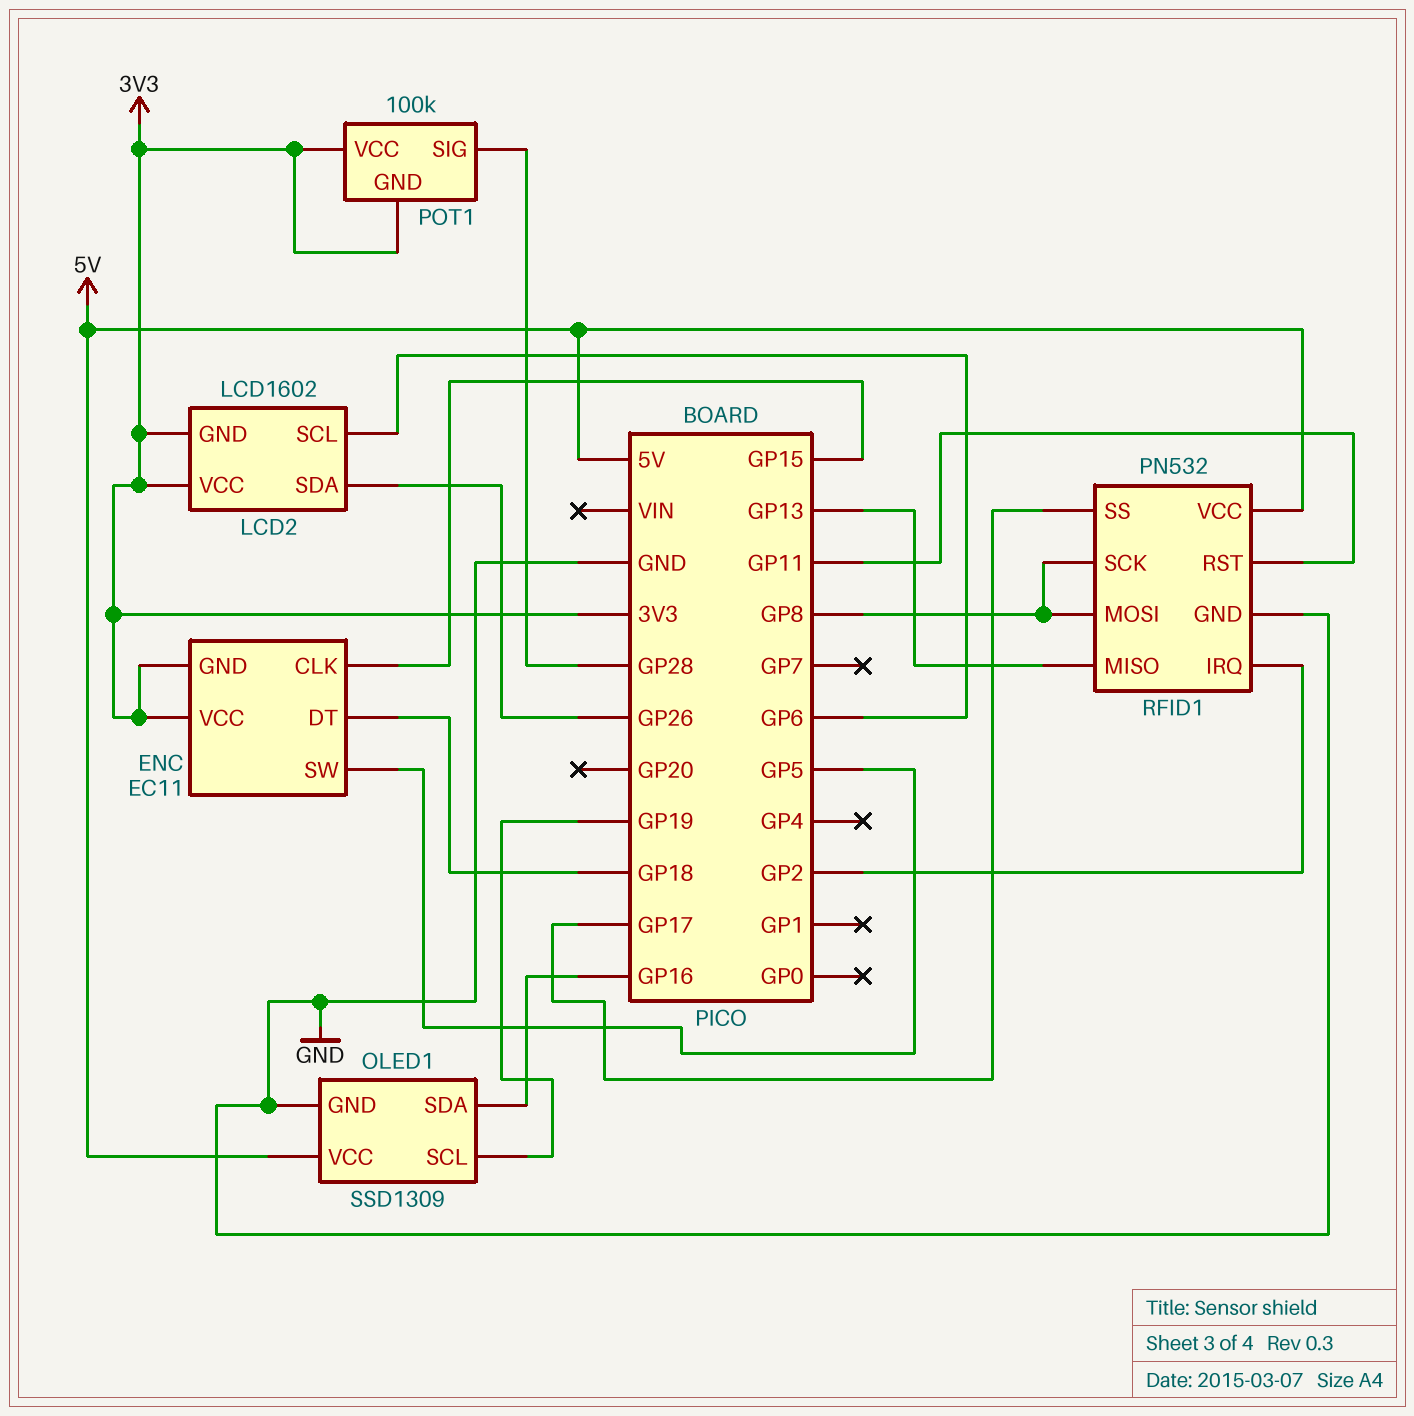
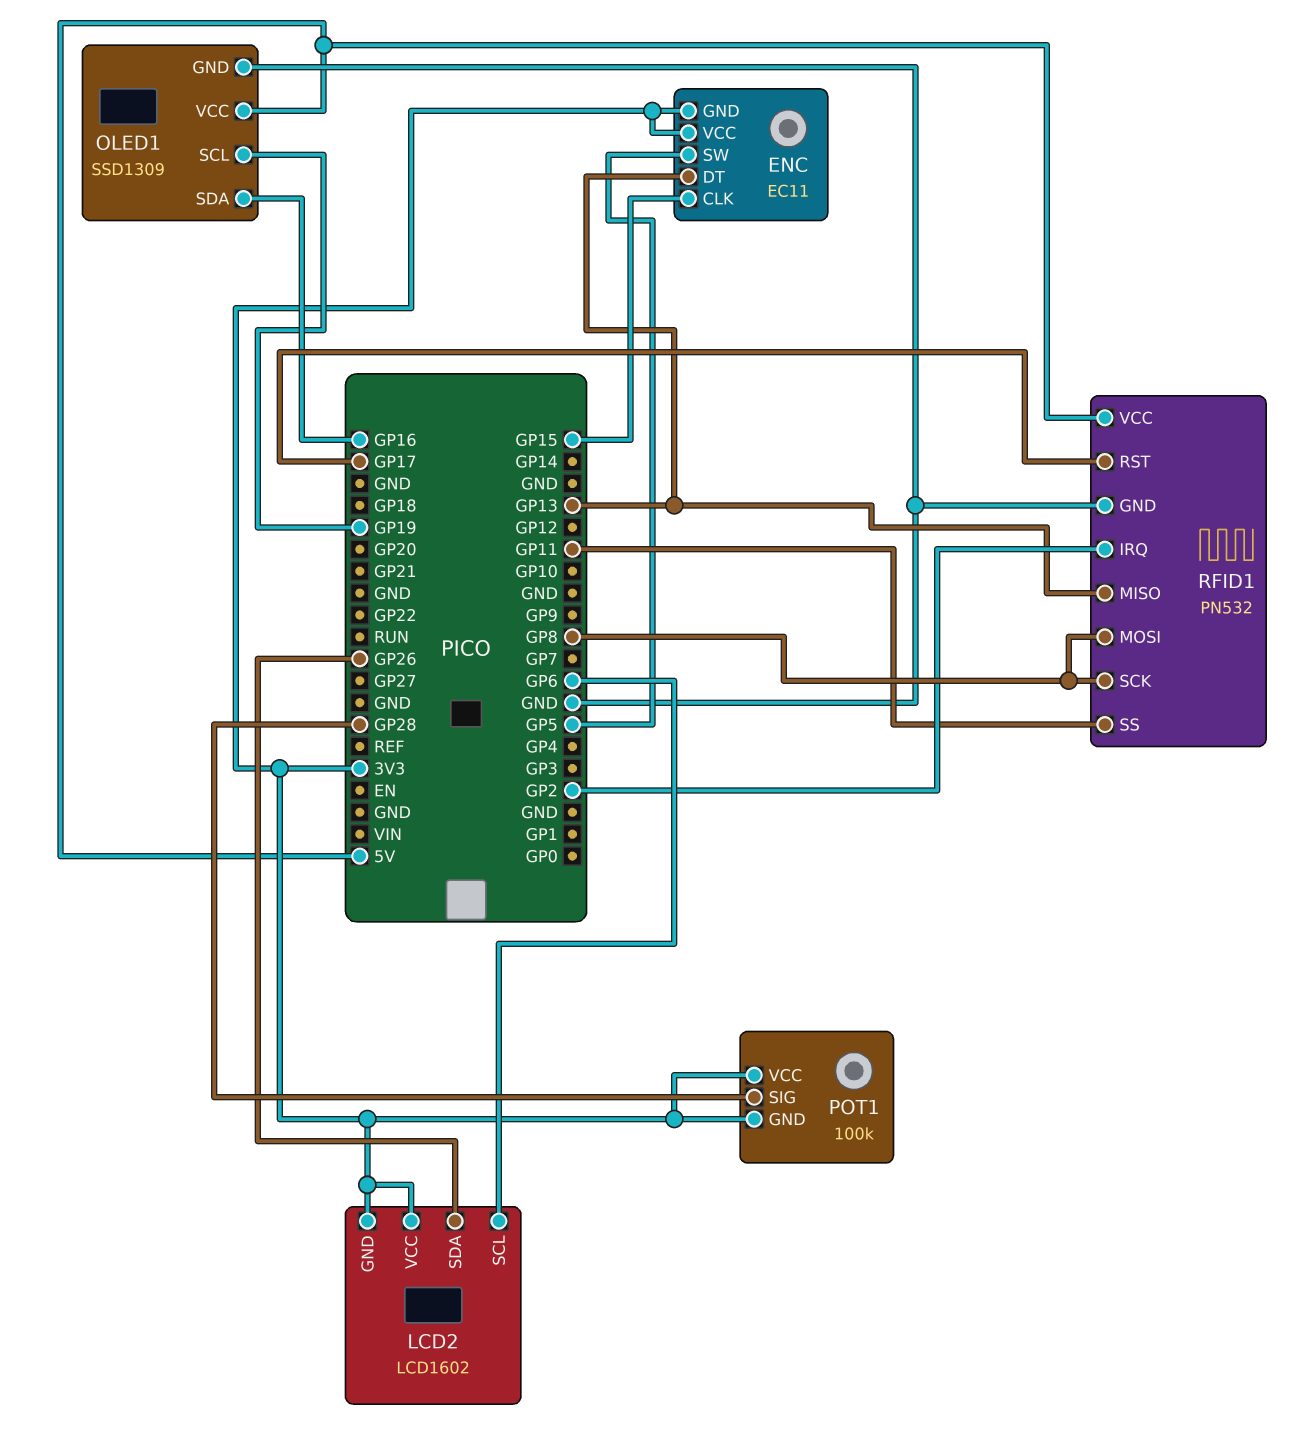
ENC pin DT: GP18 -> GP13
RFID1 pin RST: GP11 -> GP17
RFID1 pin SS: GP17 -> GP11

